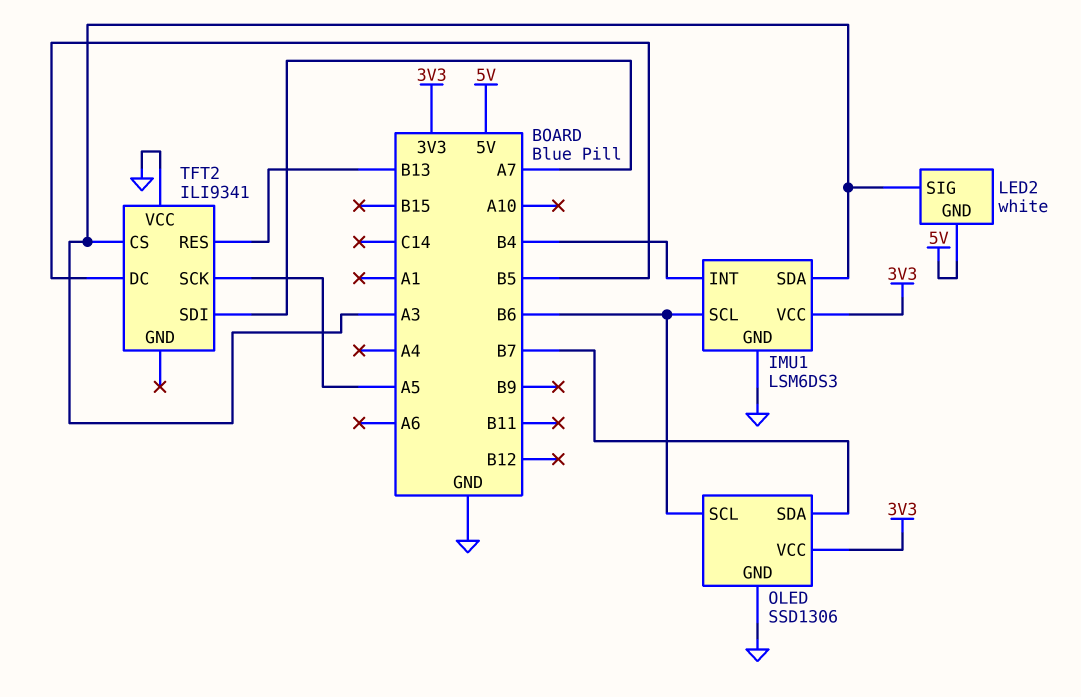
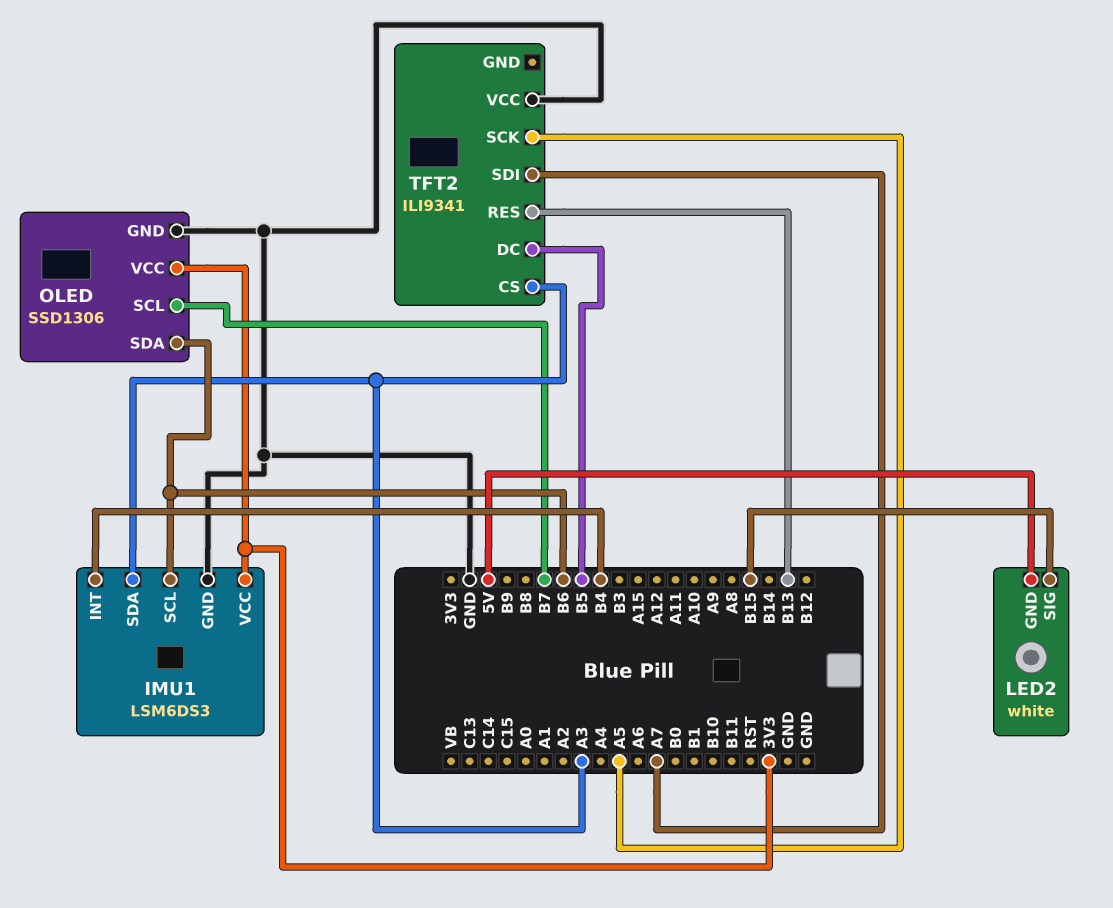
LED2 pin SIG: A3 -> B15
OLED pin SCL: B6 -> B7
OLED pin SDA: B7 -> B6

